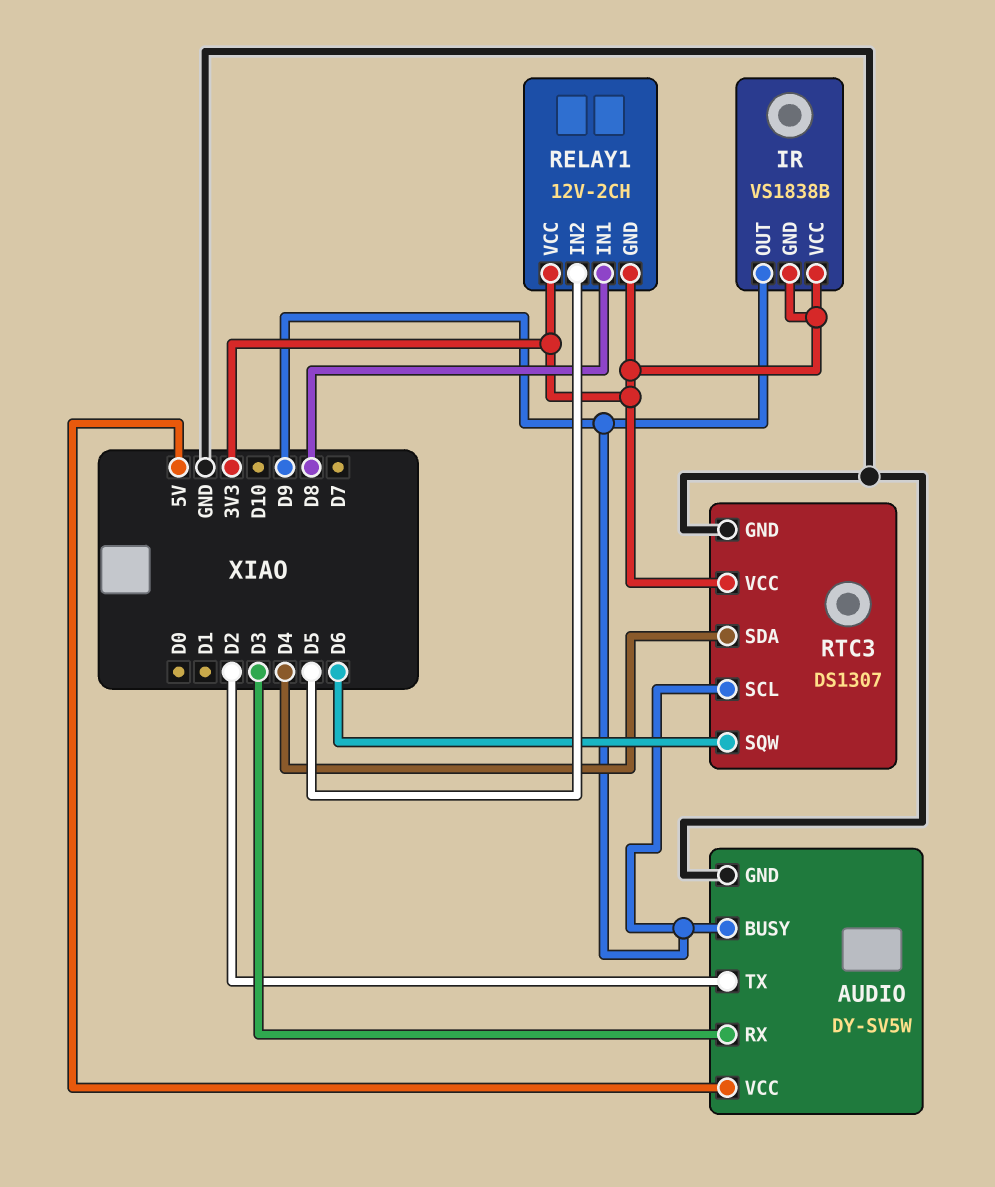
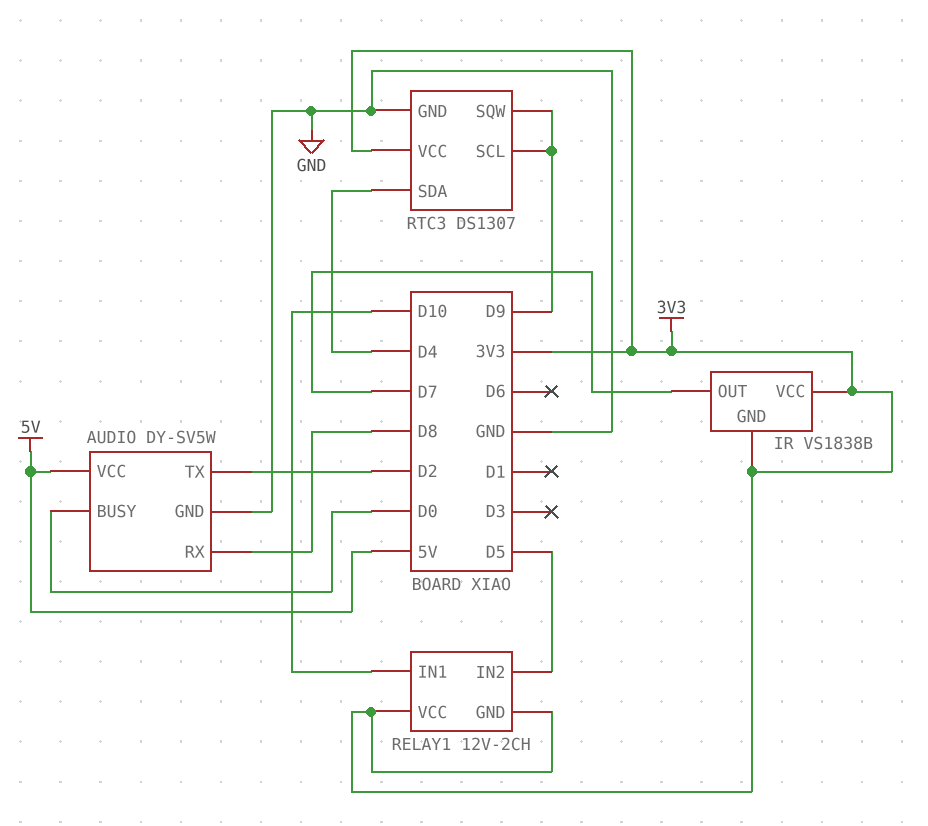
AUDIO pin BUSY: D9 -> D0
AUDIO pin RX: D3 -> D8
IR pin OUT: D9 -> D7
RELAY1 pin IN1: D8 -> D10
RTC3 pin SQW: D6 -> D9

